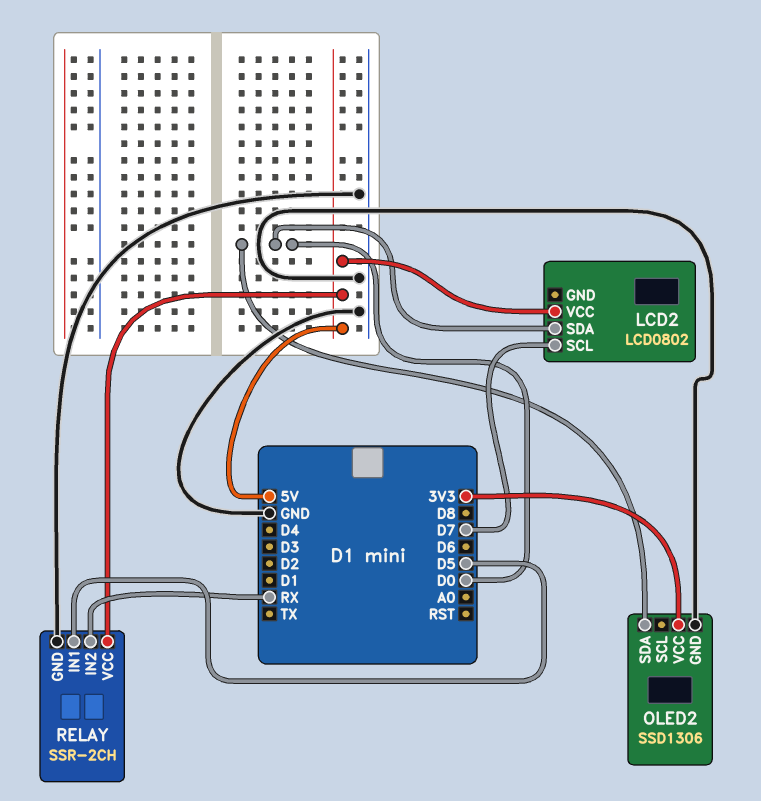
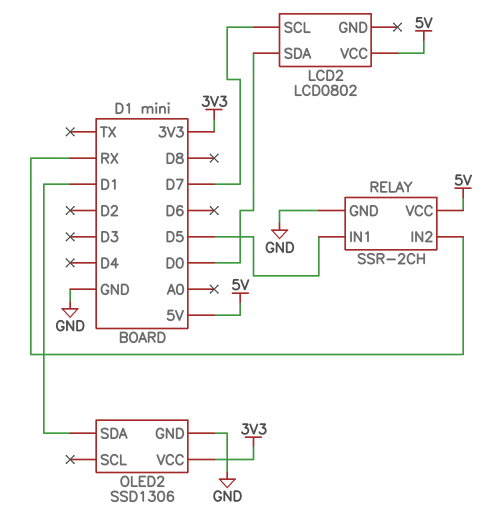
OLED2 pin SDA: D0 -> D1

